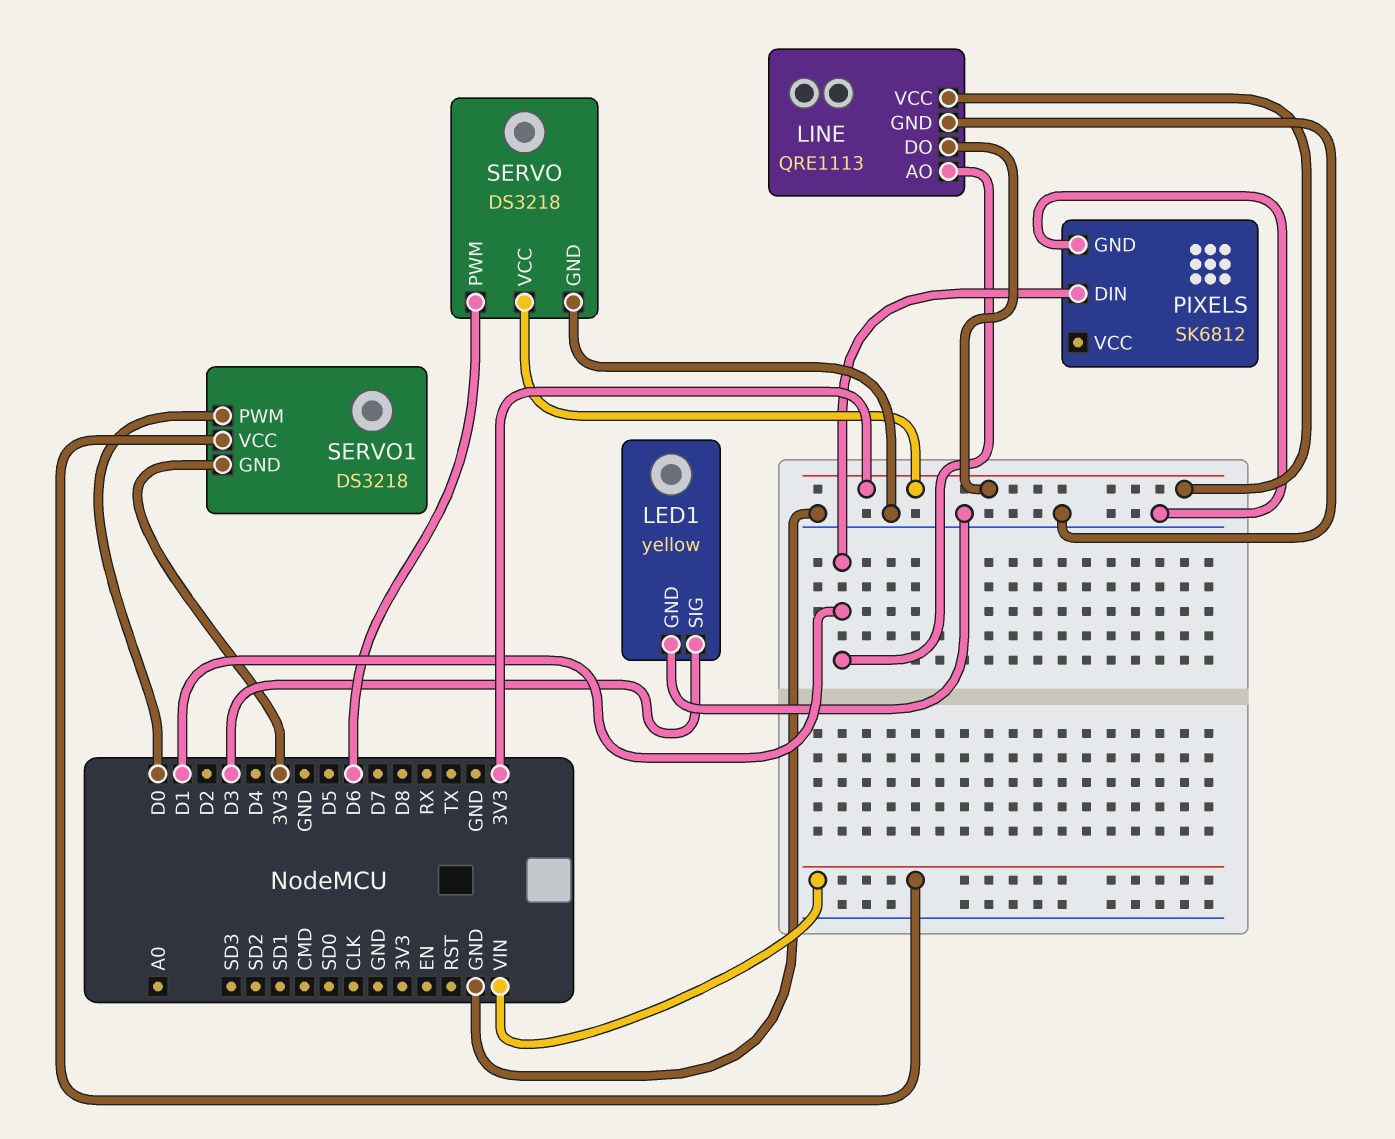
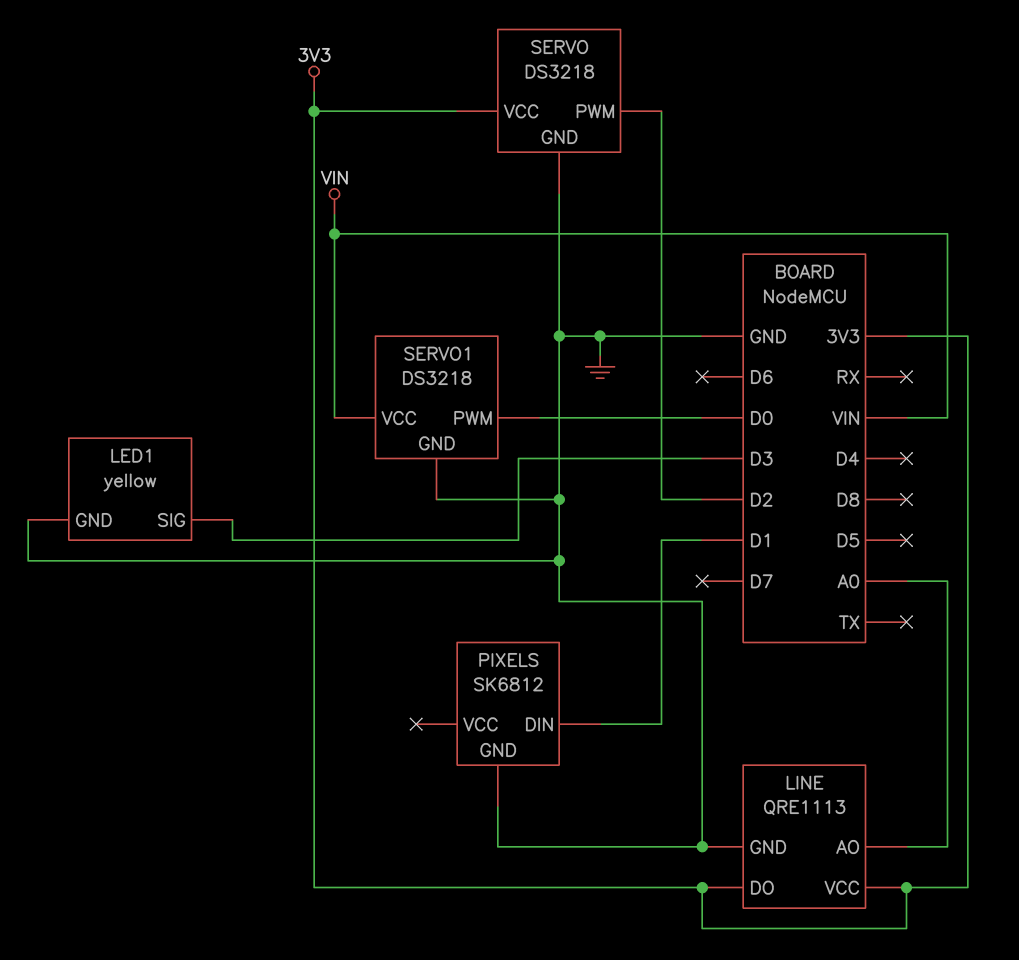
LINE pin AO: D1 -> A0
SERVO pin PWM: D6 -> D2
SERVO1 pin GND: 3V3 -> GND

